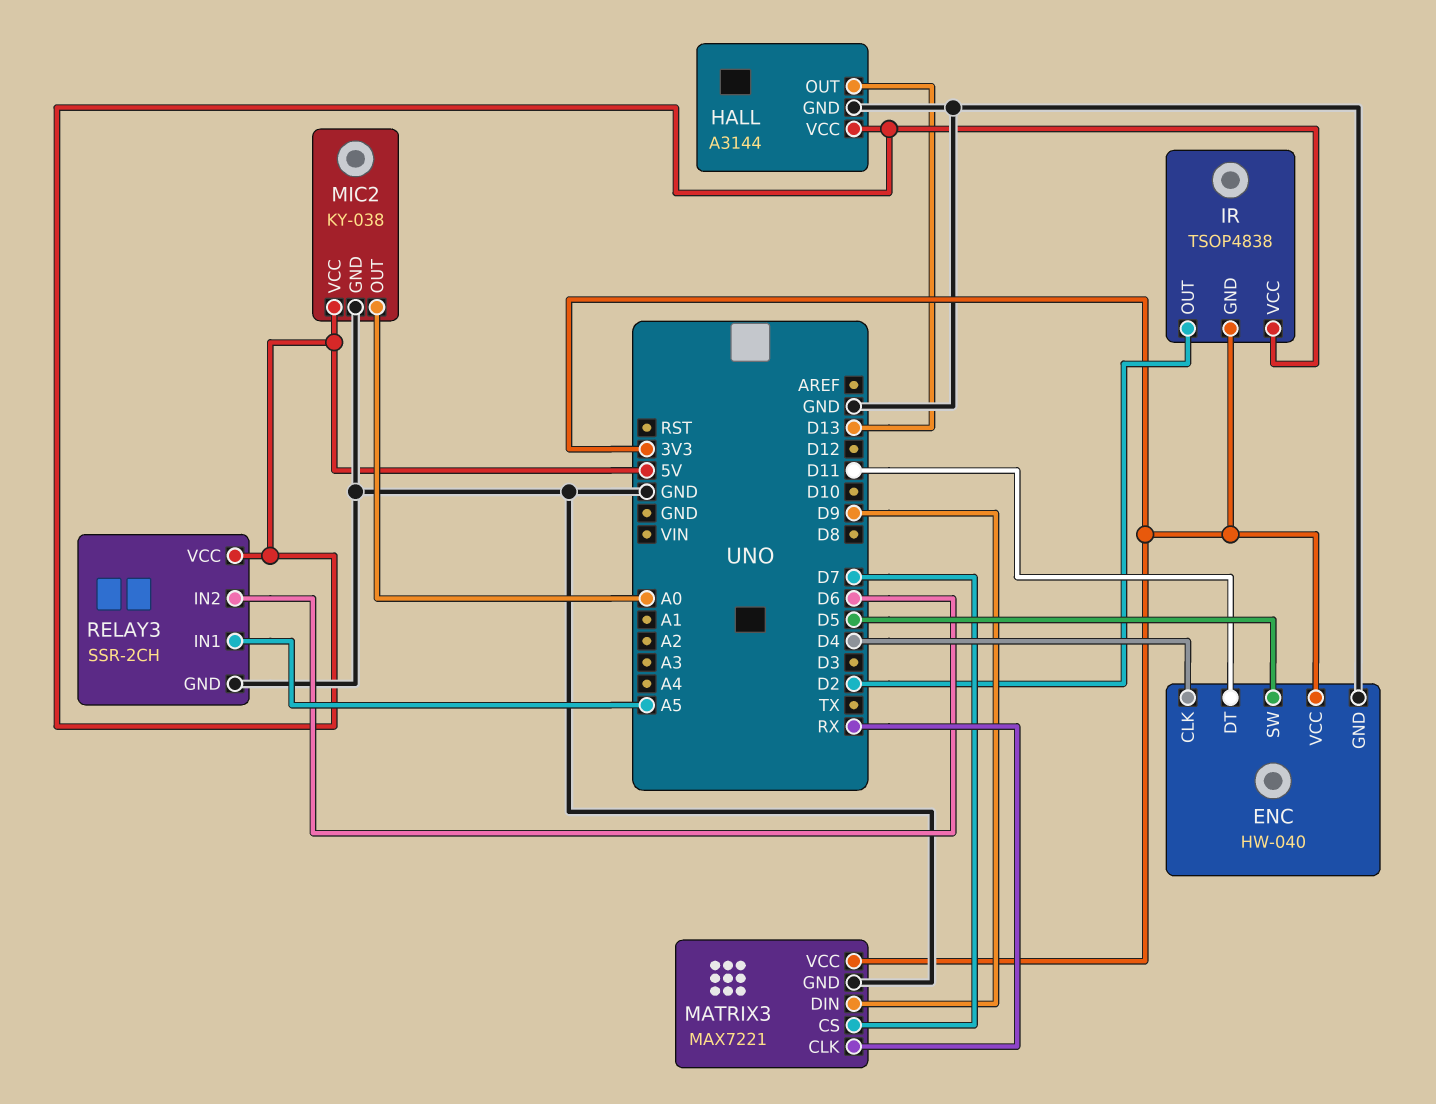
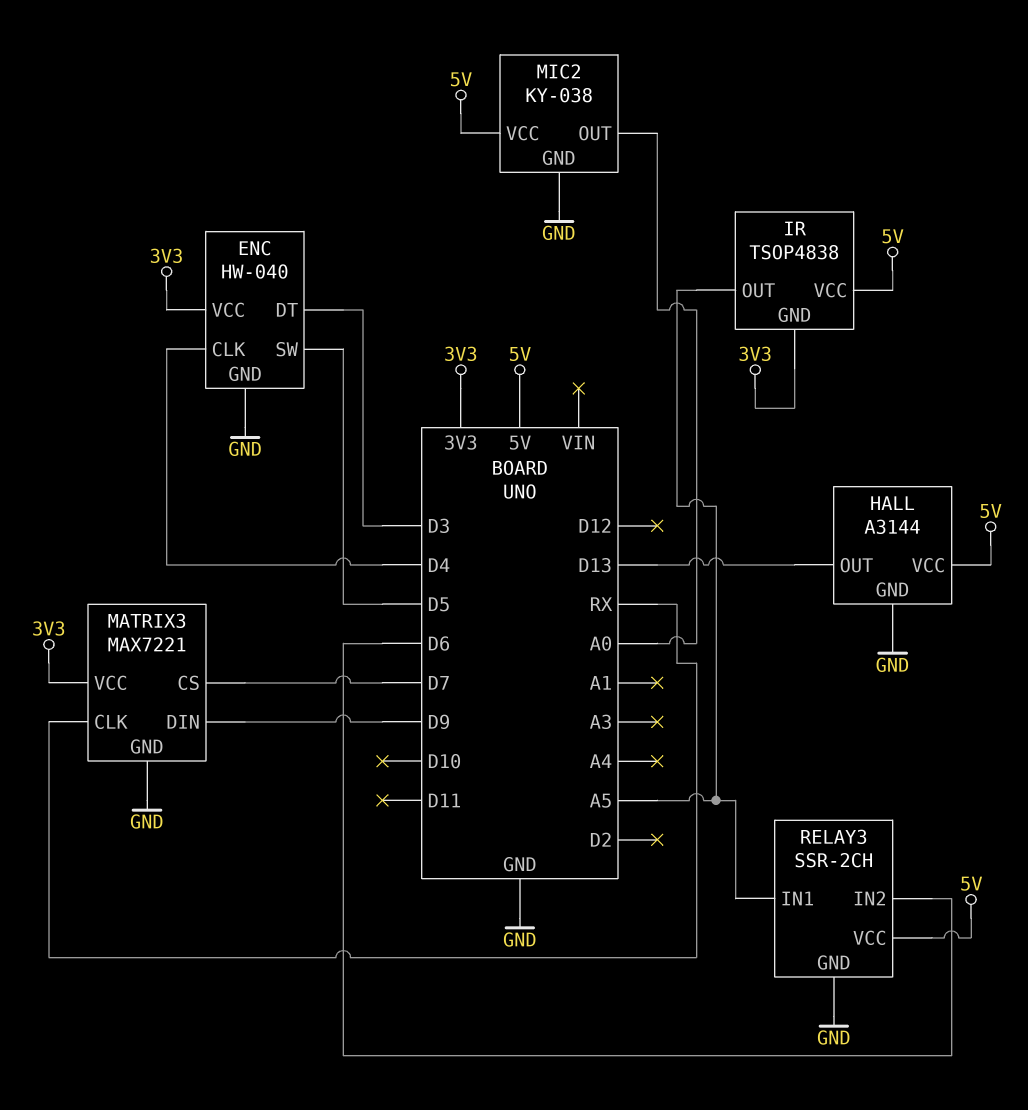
ENC pin DT: D11 -> D3
IR pin OUT: D2 -> A5

